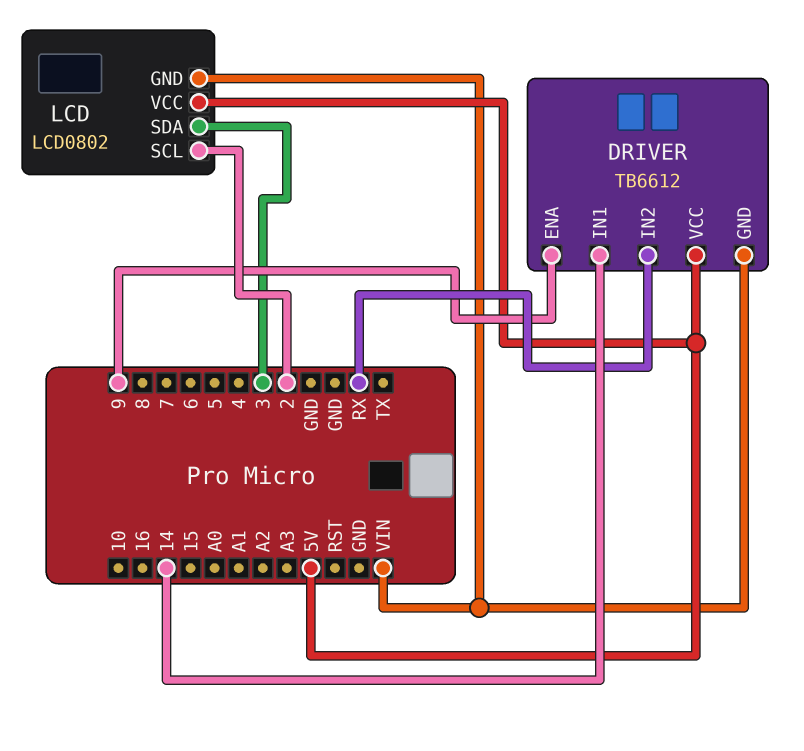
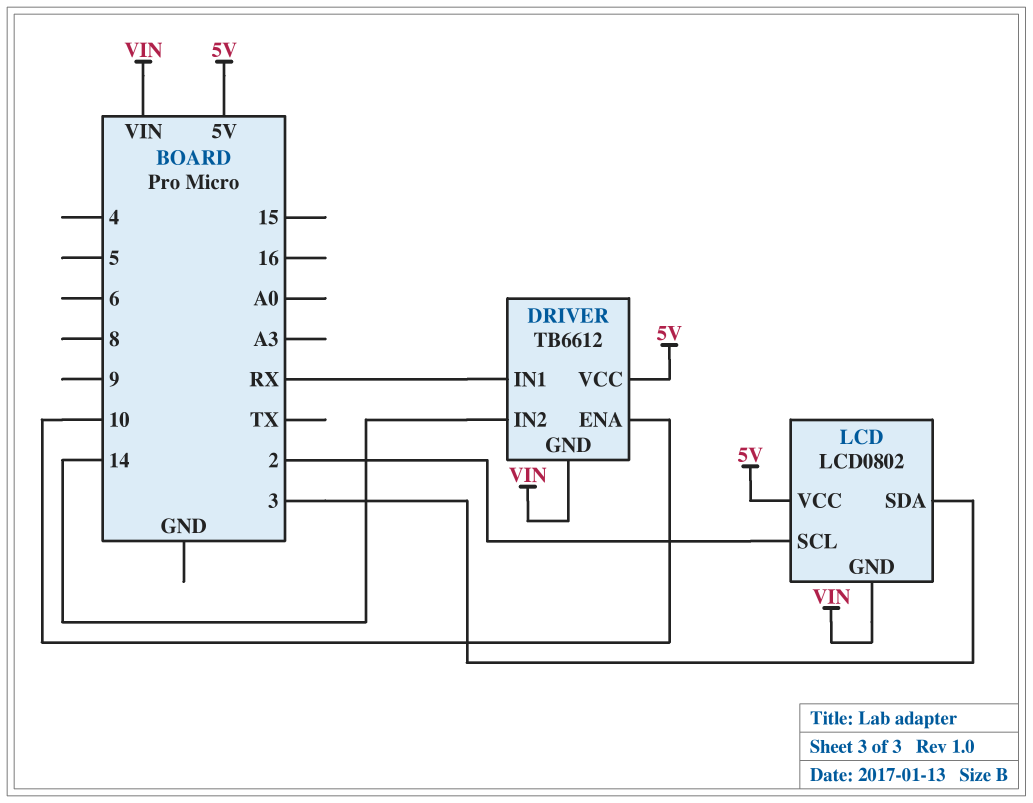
DRIVER pin ENA: 9 -> 10
DRIVER pin IN1: 14 -> RX
DRIVER pin IN2: RX -> 14

